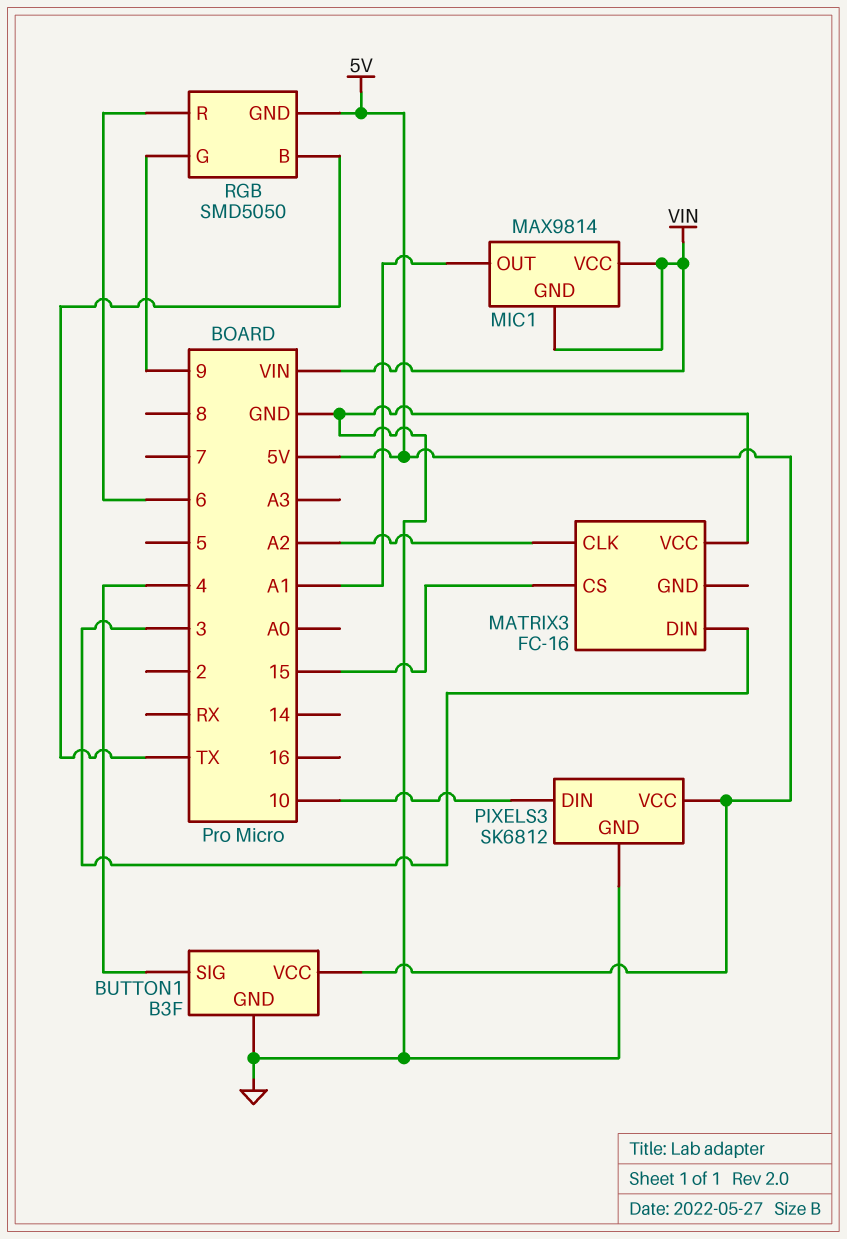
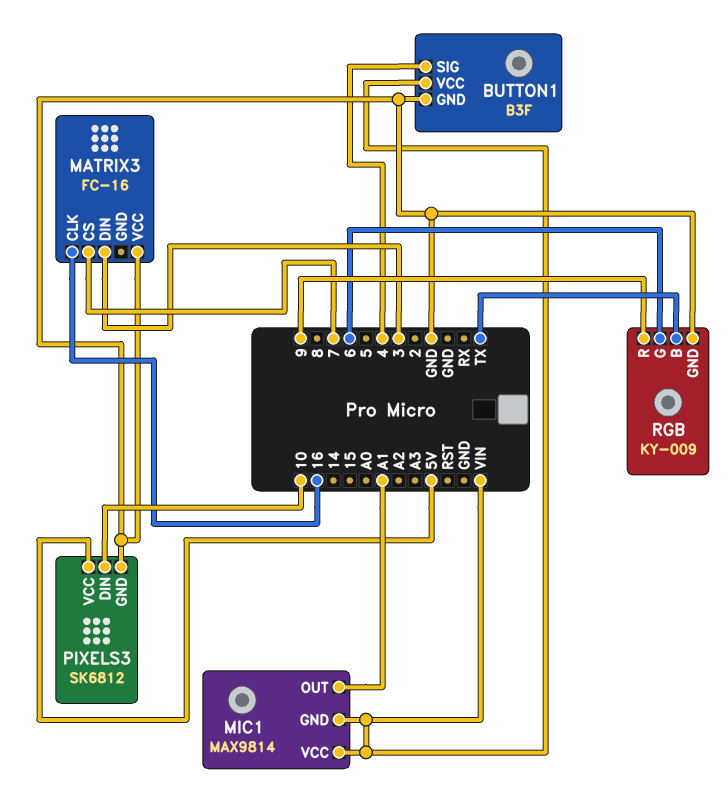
BUTTON1 pin VCC: 5V -> VIN
MATRIX3 pin CLK: A2 -> 16
MATRIX3 pin CS: 15 -> 7
RGB: SMD5050 -> KY-009
RGB pin G: 9 -> 6
RGB pin GND: 5V -> GND
RGB pin R: 6 -> 9

